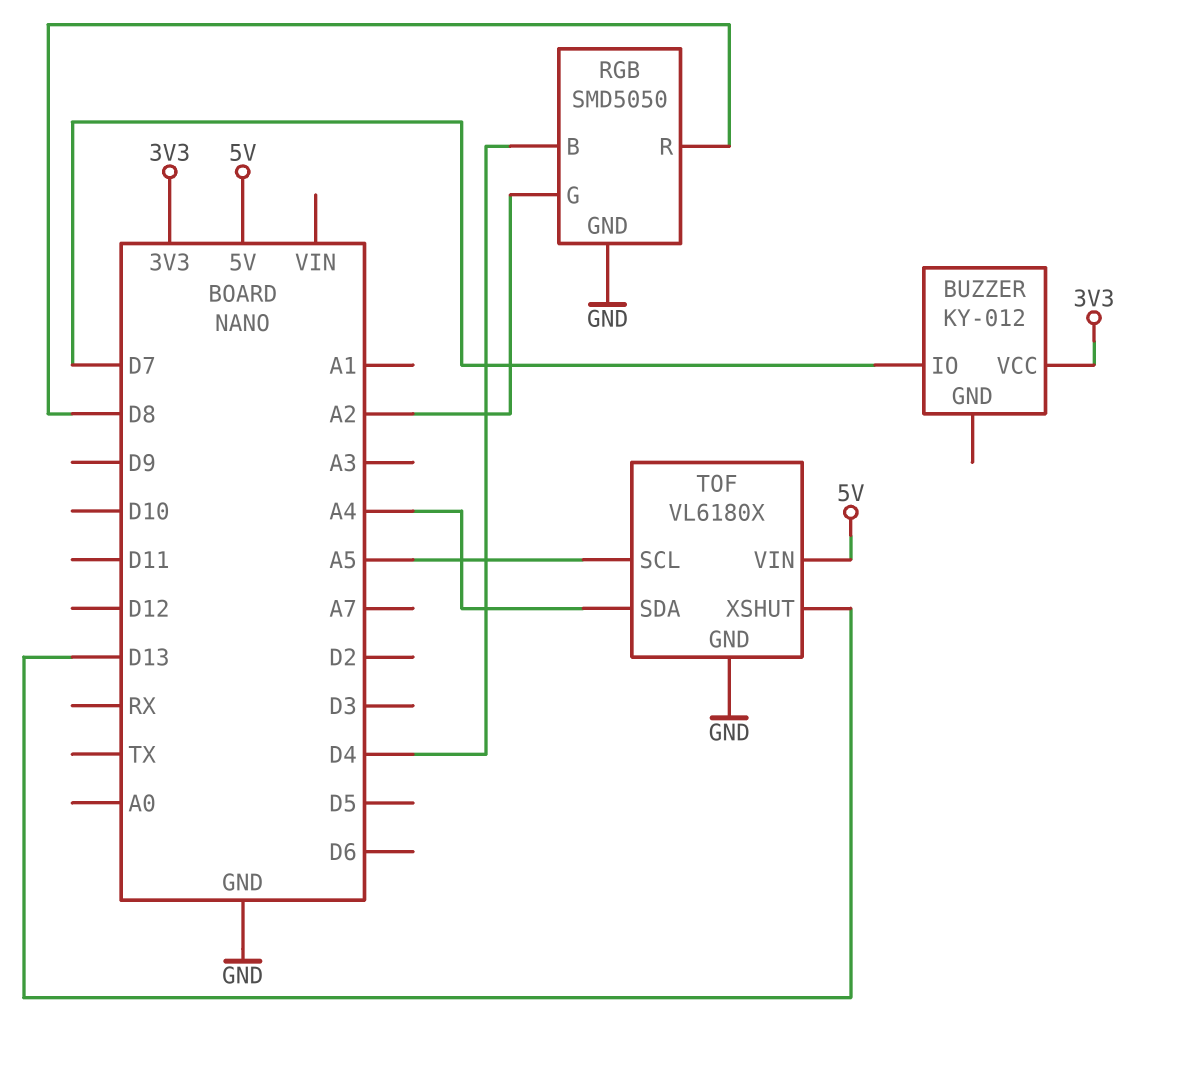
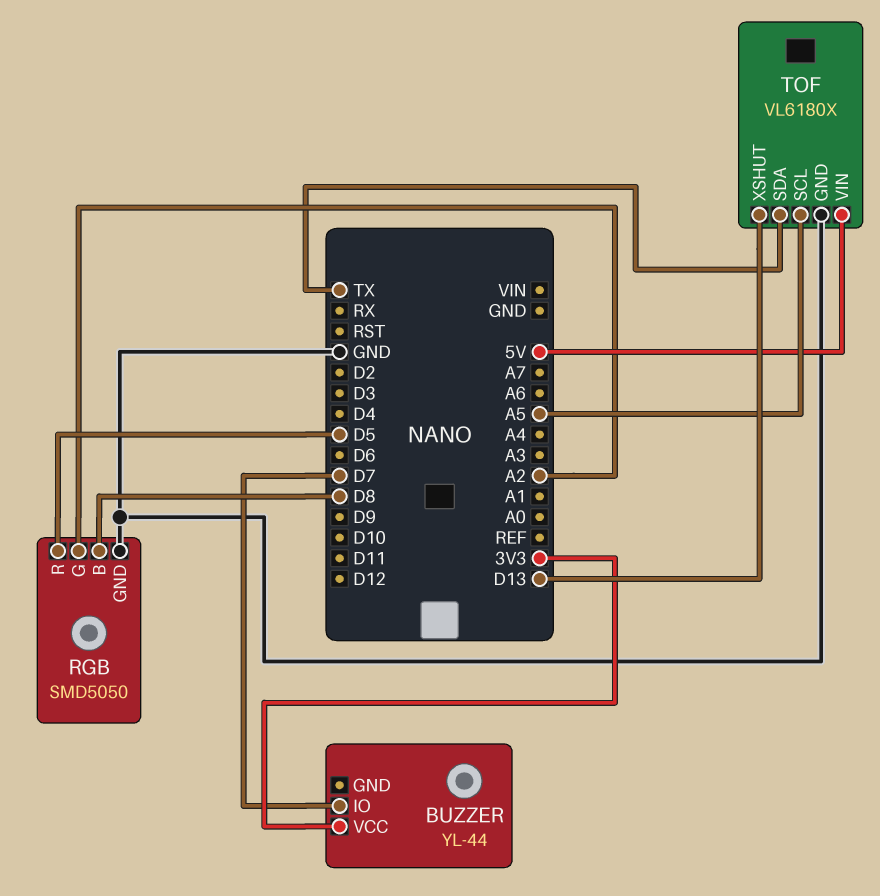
BUZZER: KY-012 -> YL-44
RGB pin B: D4 -> D8
RGB pin R: D8 -> D5
TOF pin SDA: A4 -> TX

